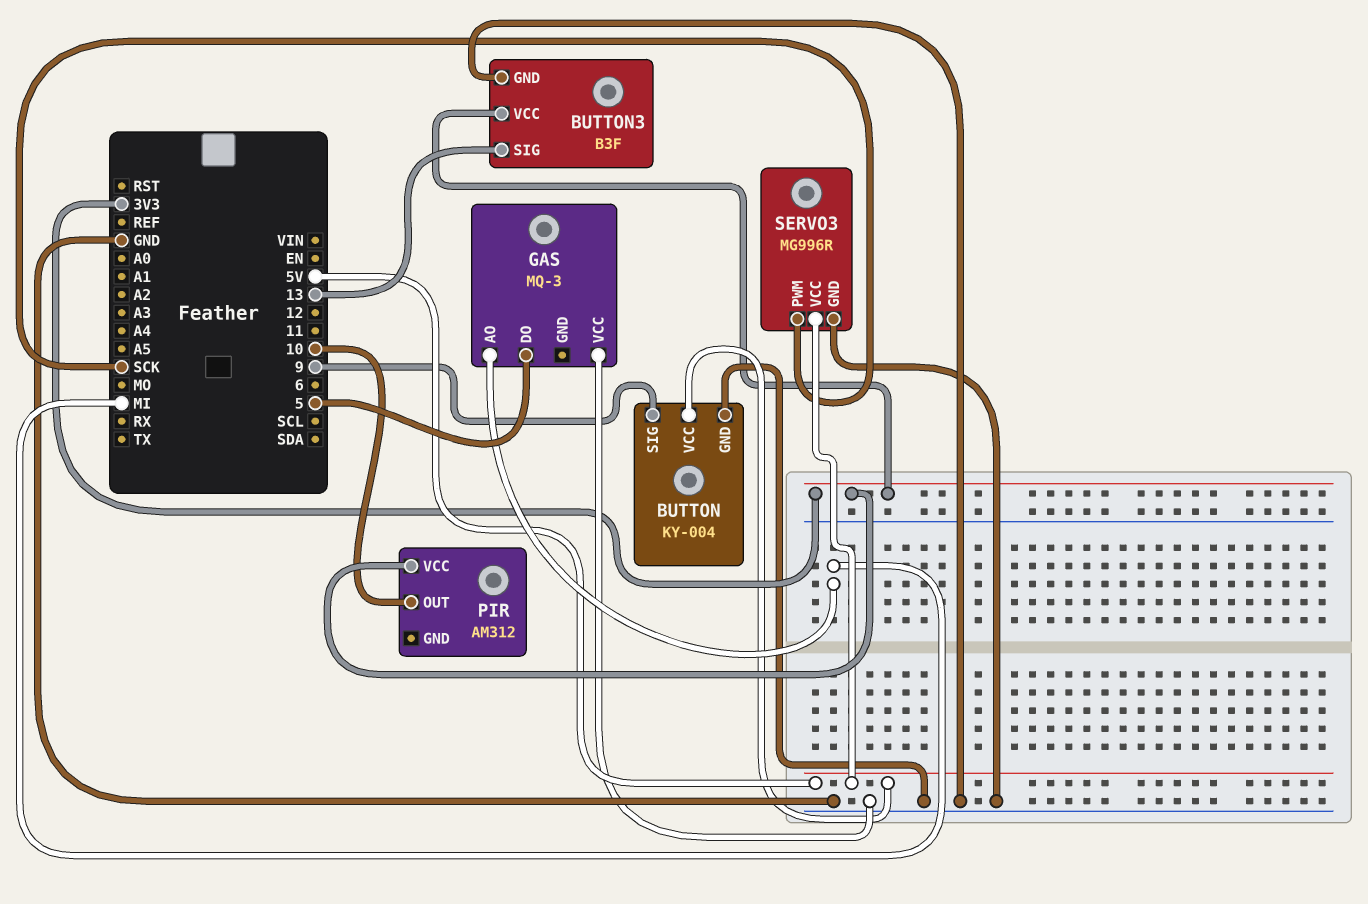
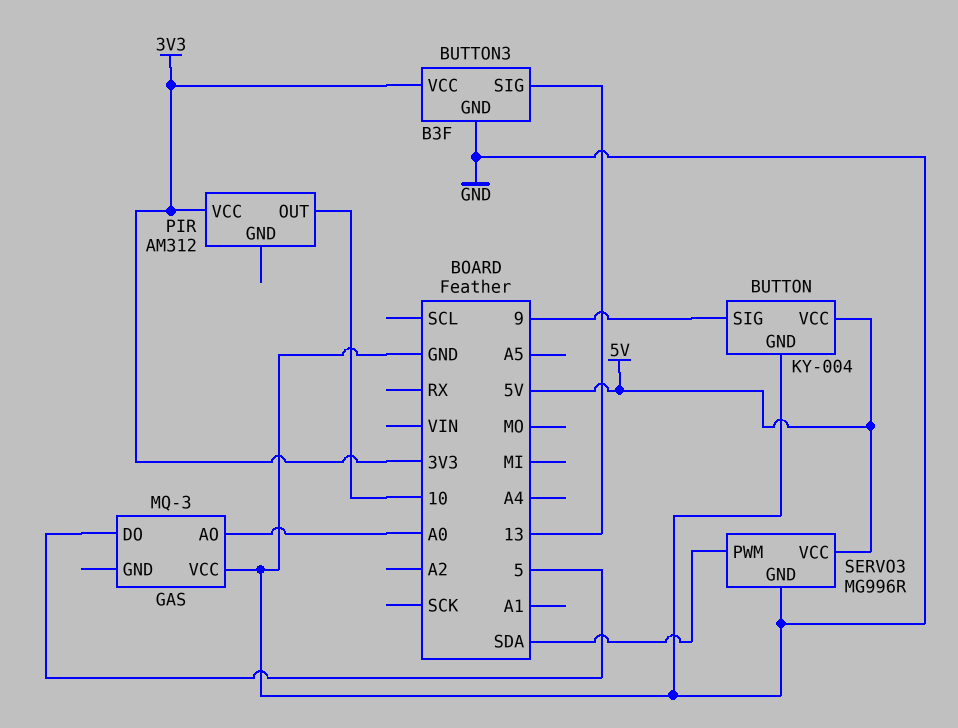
GAS pin AO: MI -> A0
SERVO3 pin PWM: SCK -> SDA

